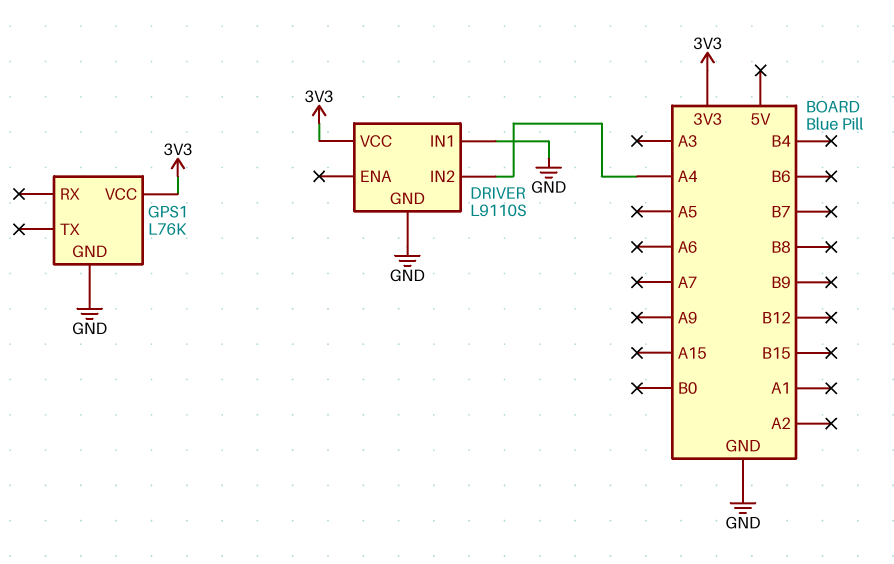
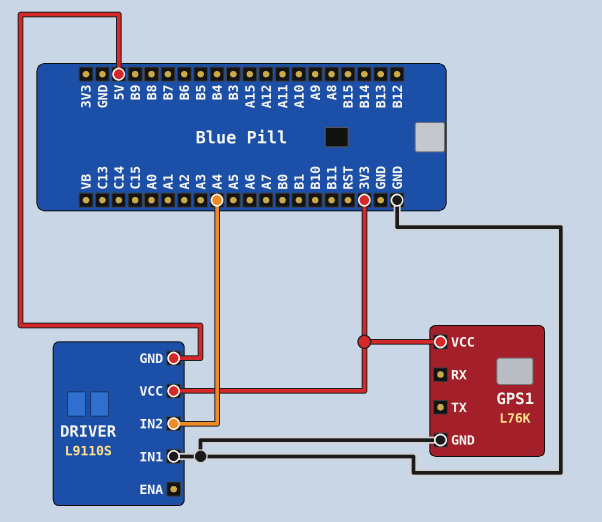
DRIVER pin GND: GND -> 5V

